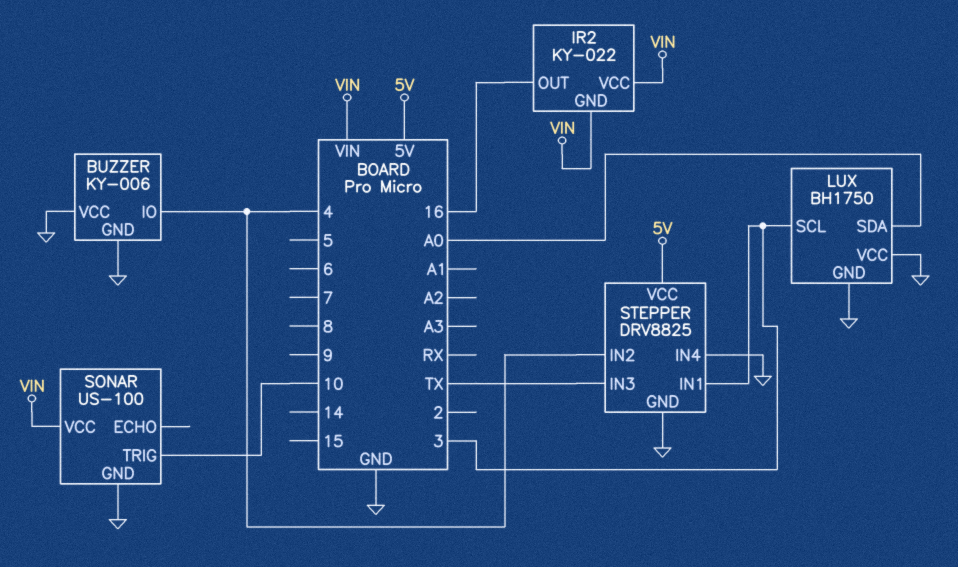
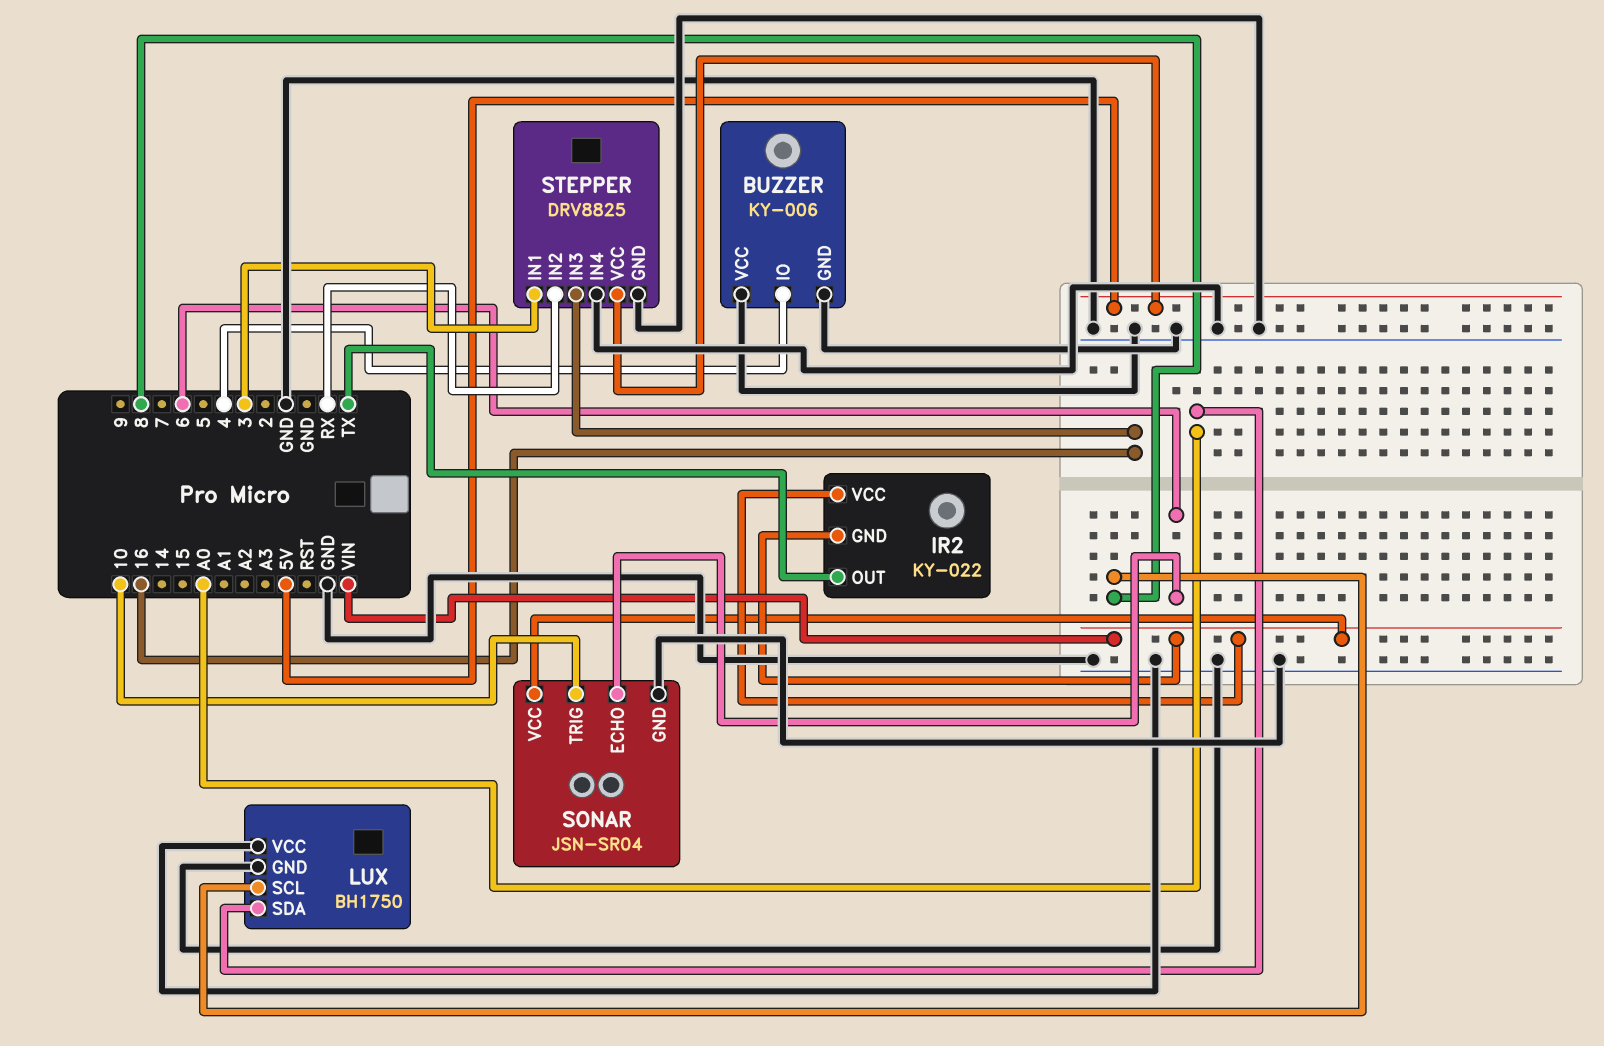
IR2 pin OUT: 16 -> TX
LUX pin SCL: 3 -> 8
SONAR: US-100 -> JSN-SR04
SONAR pin ECHO: none -> 6
STEPPER pin IN2: 4 -> RX
STEPPER pin IN3: TX -> 16

